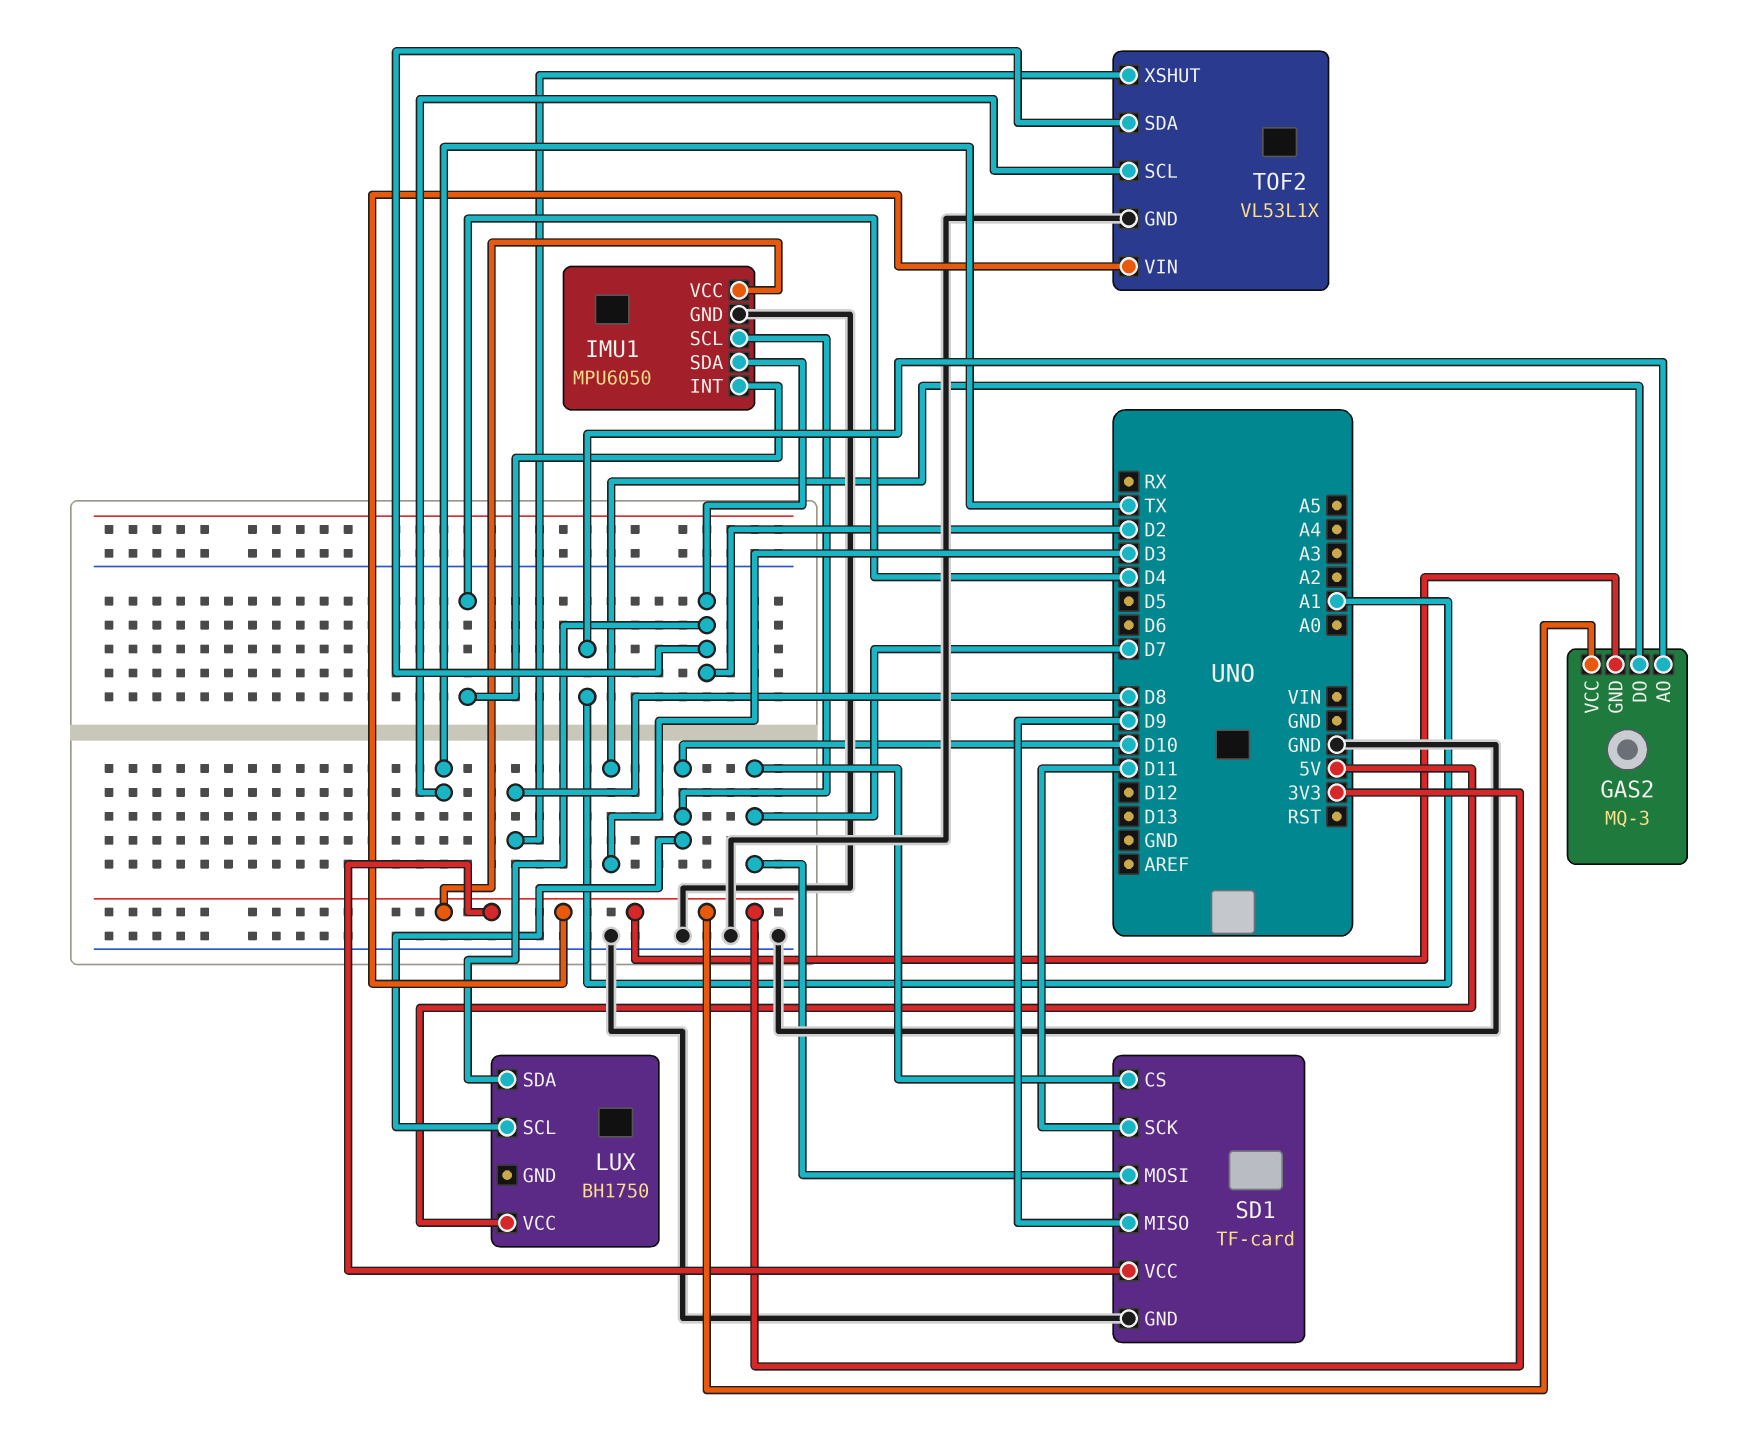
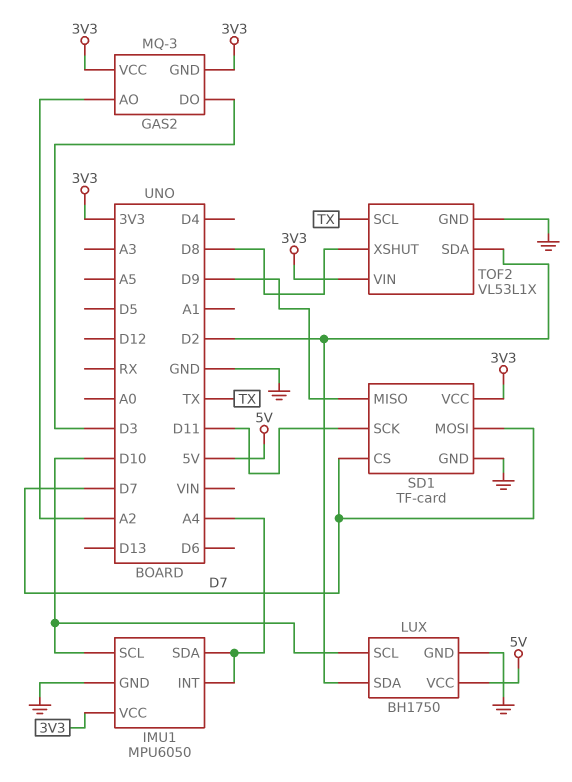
GAS2 pin AO: A1 -> A2
IMU1 pin INT: D4 -> A4
IMU1 pin SDA: D2 -> A4
LUX pin GND: none -> GND

